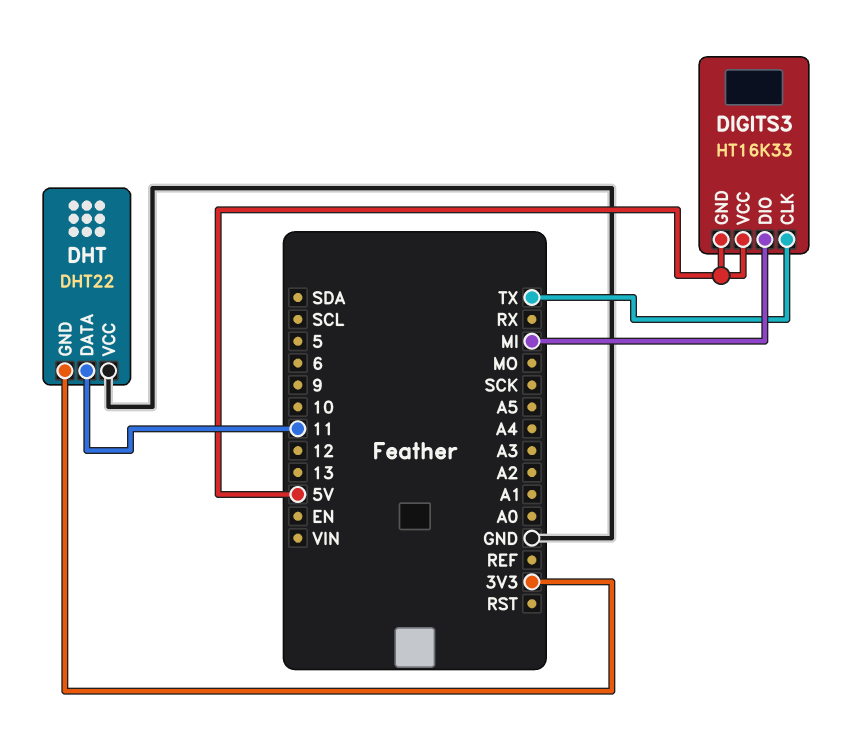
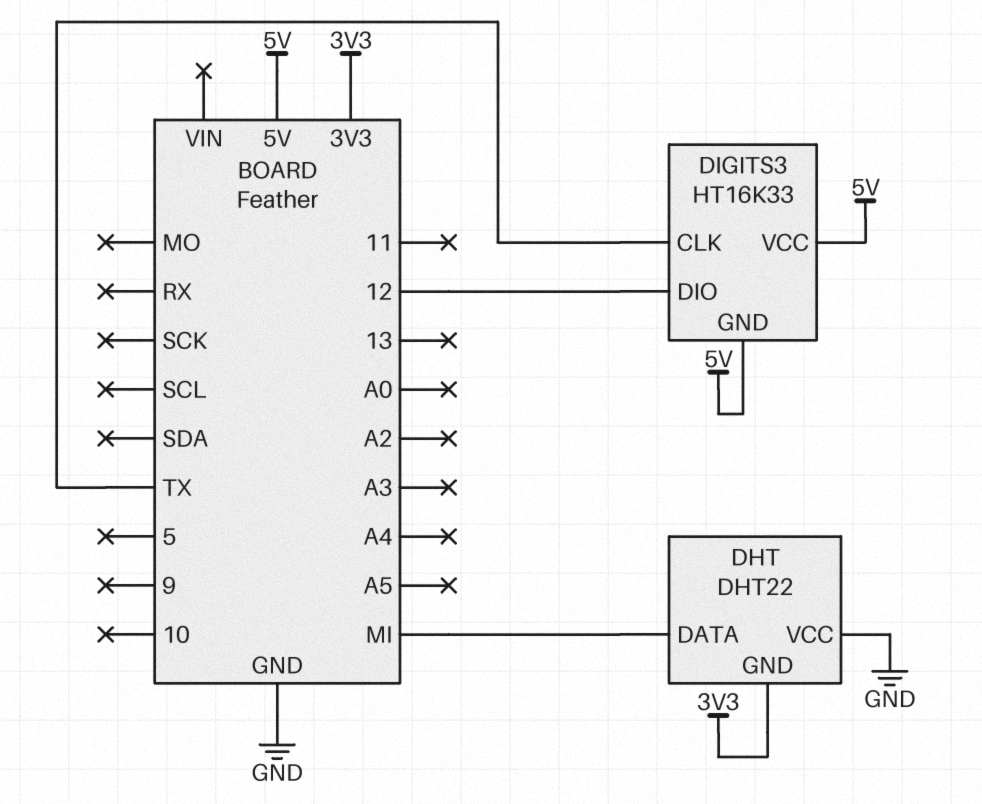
DHT pin DATA: 11 -> MI
DIGITS3 pin DIO: MI -> 12

